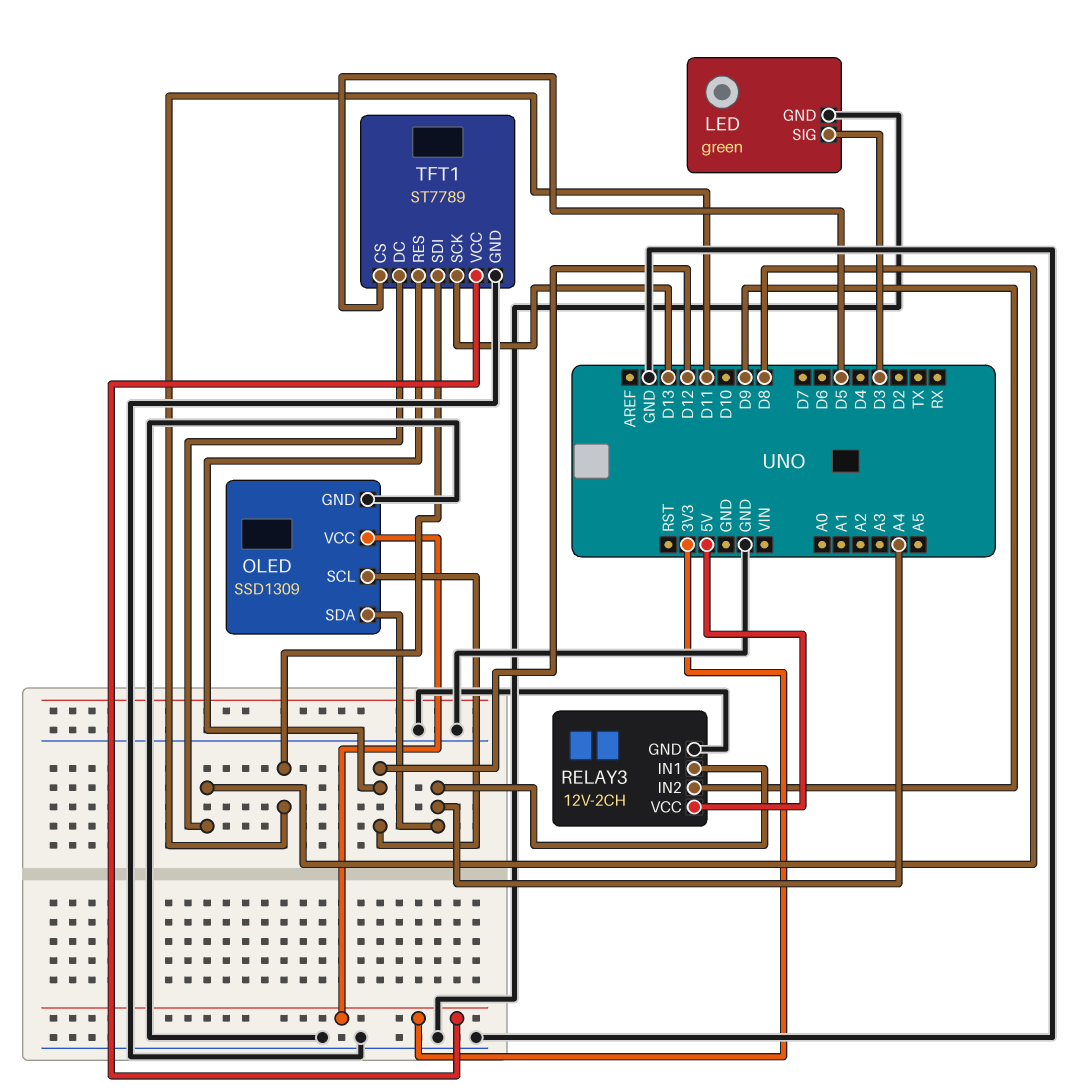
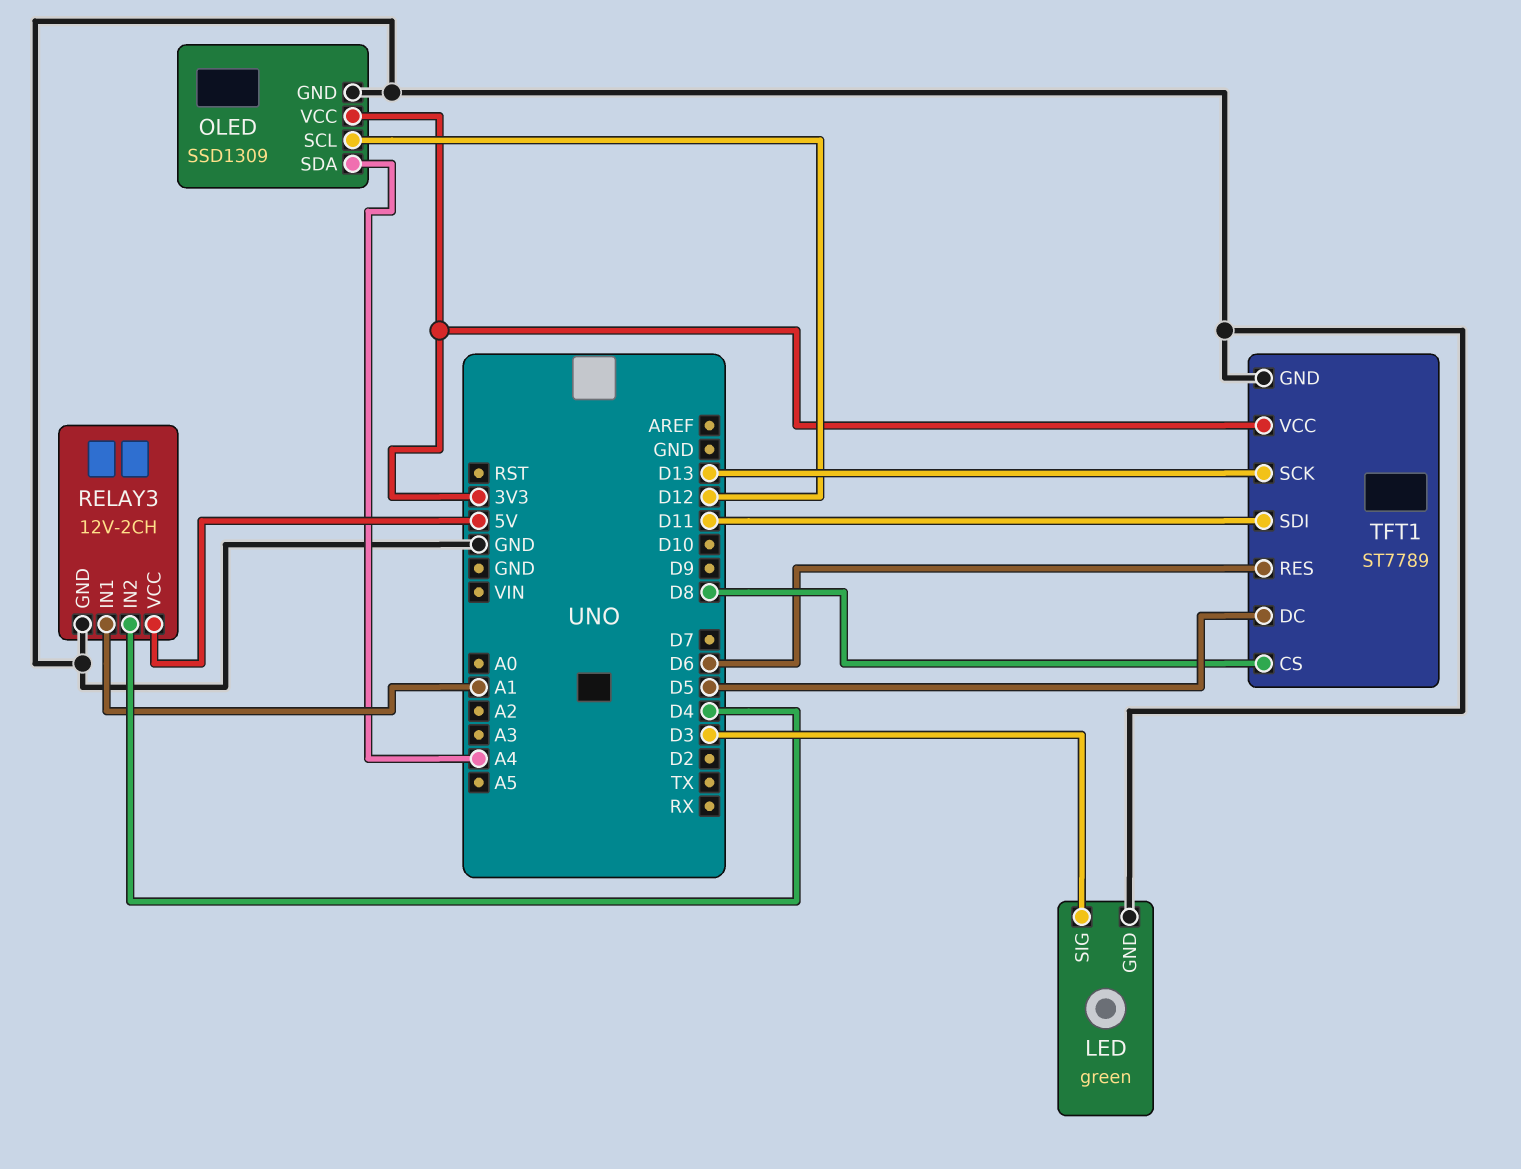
RELAY3 pin IN1: A4 -> A1
RELAY3 pin IN2: D9 -> D4
TFT1 pin CS: D5 -> D8
TFT1 pin DC: D8 -> D5
TFT1 pin RES: D12 -> D6

